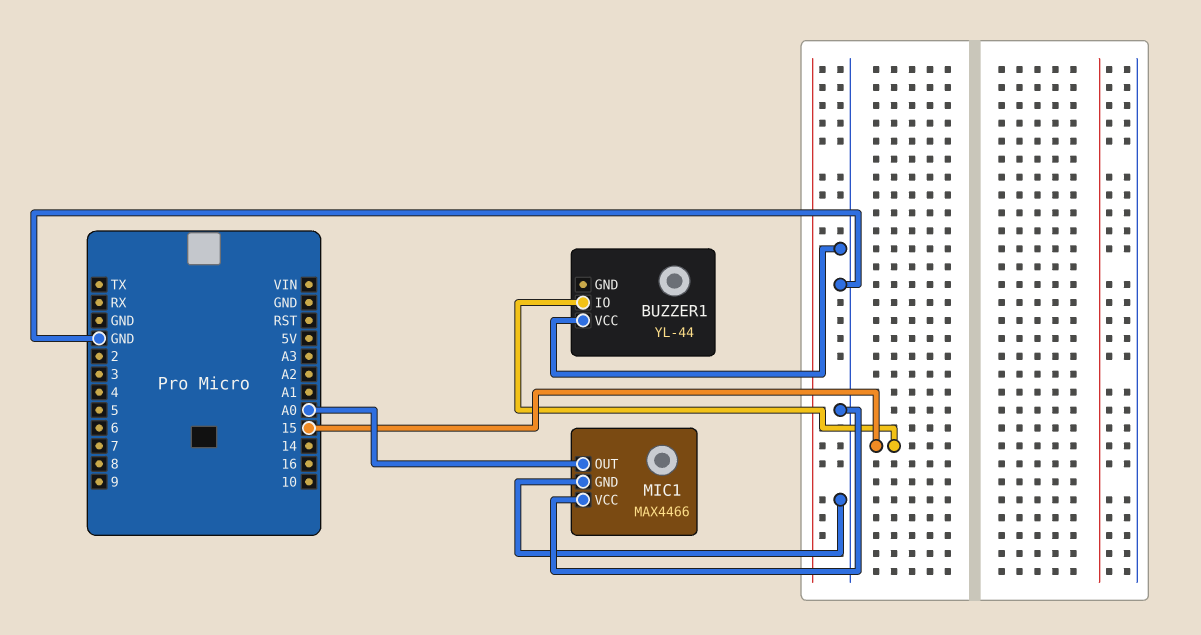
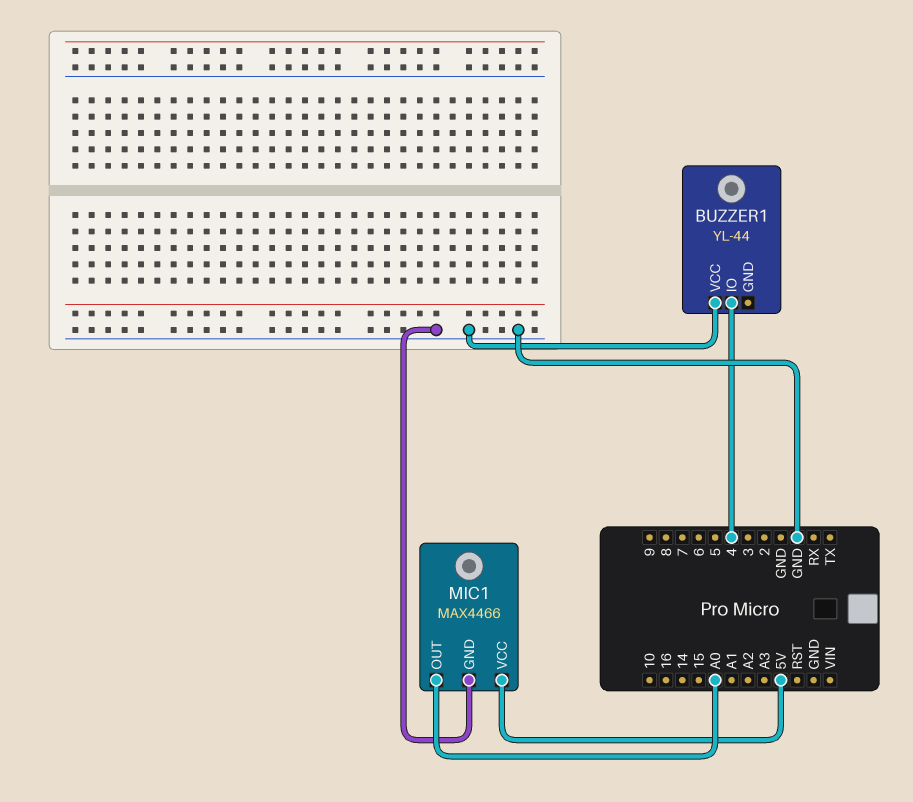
BUZZER1 pin IO: 15 -> 4
MIC1 pin VCC: GND -> 5V

